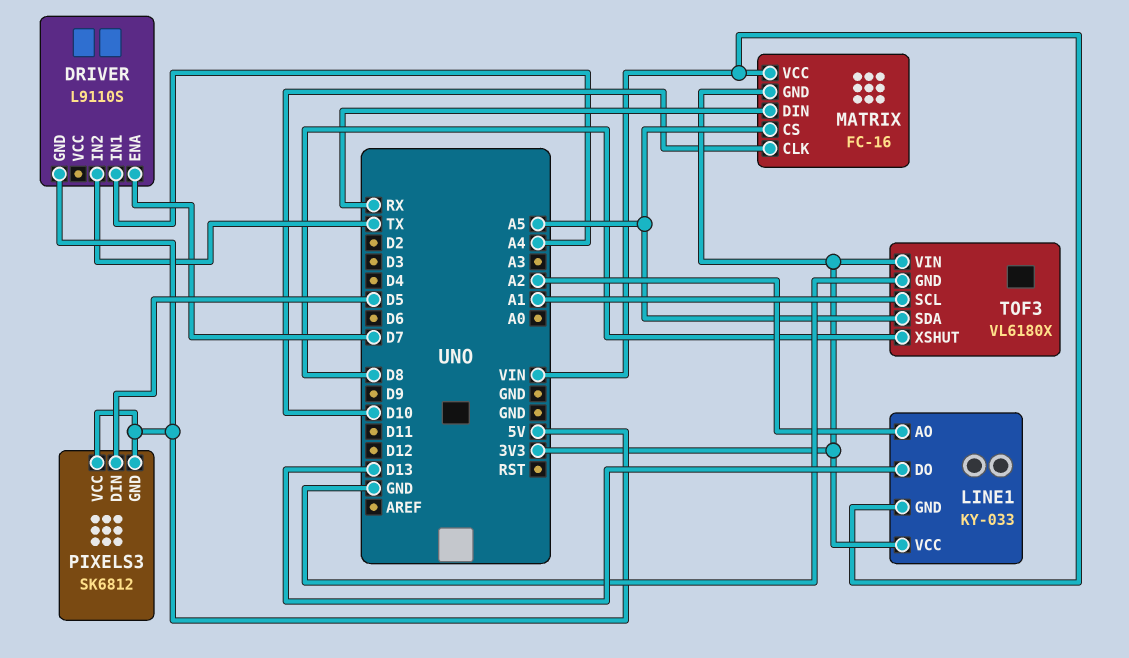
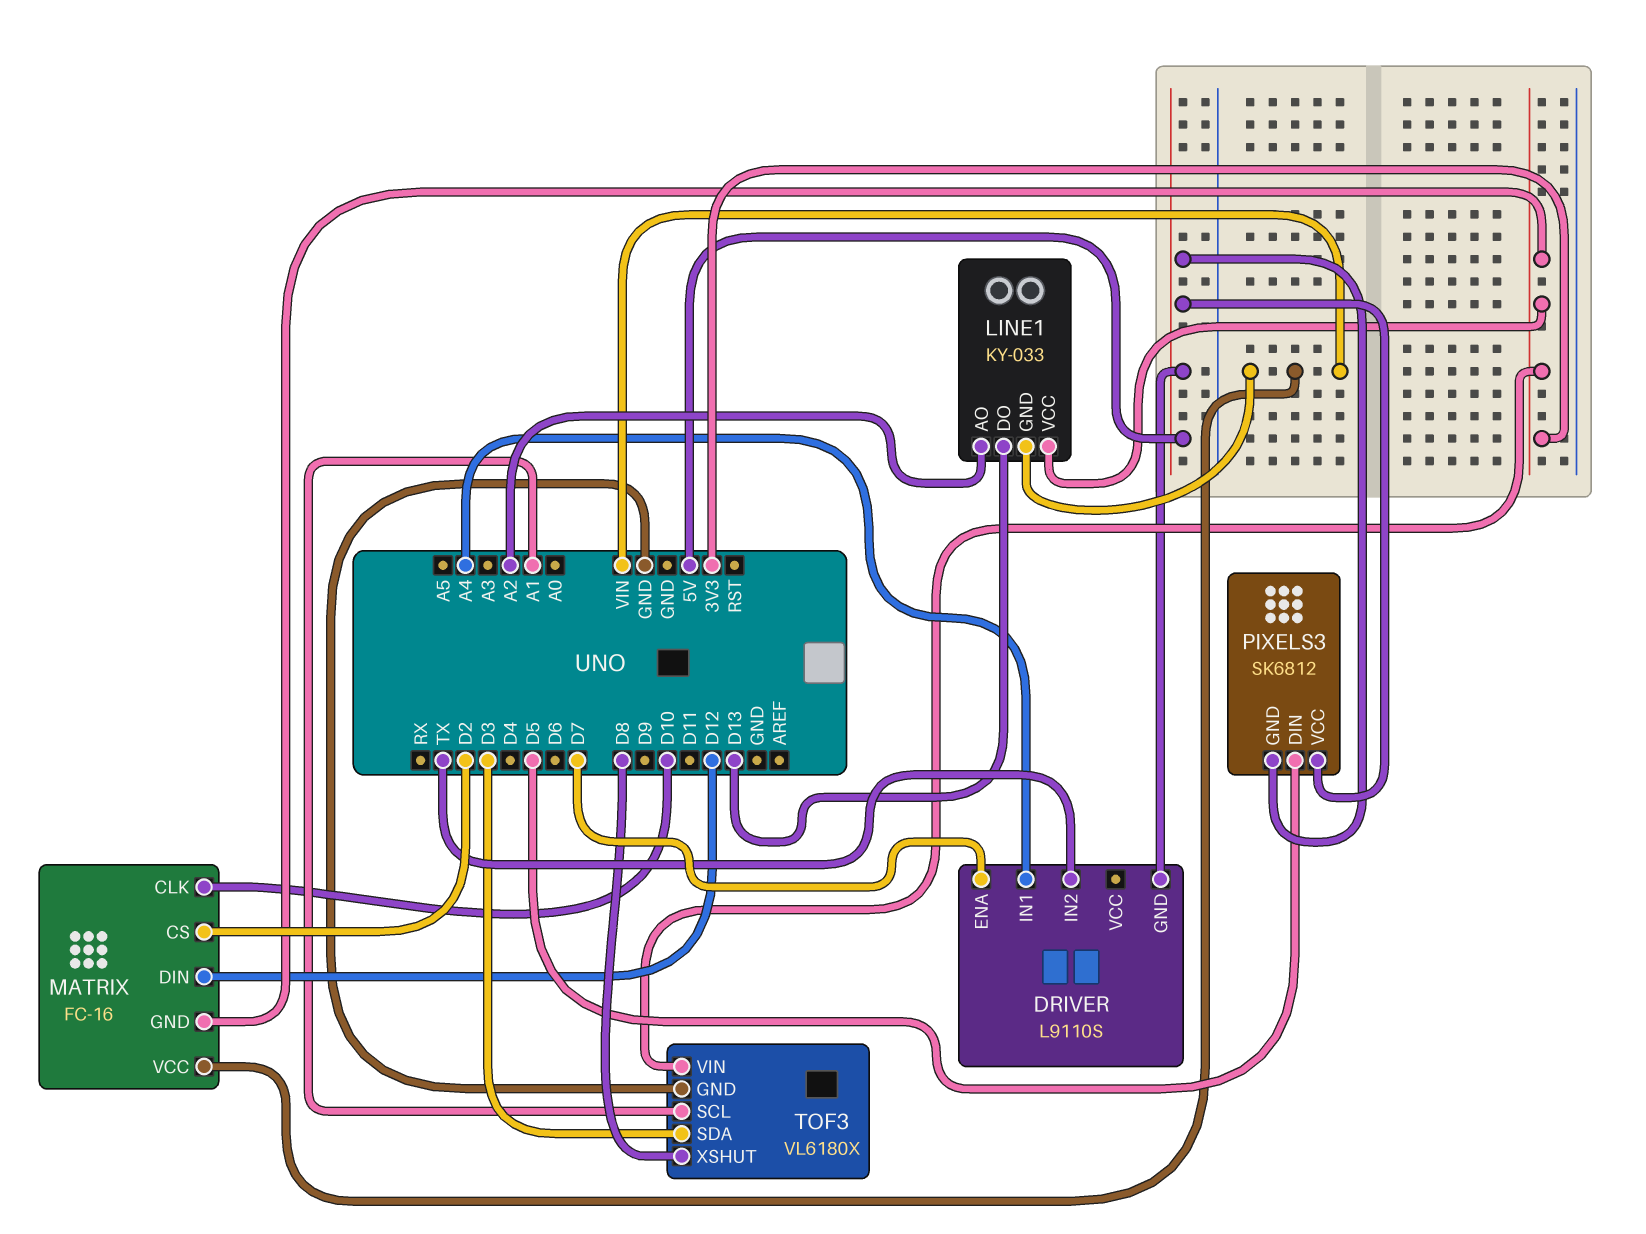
MATRIX pin CS: A5 -> D2
MATRIX pin DIN: RX -> D12
TOF3 pin SDA: A5 -> D3

